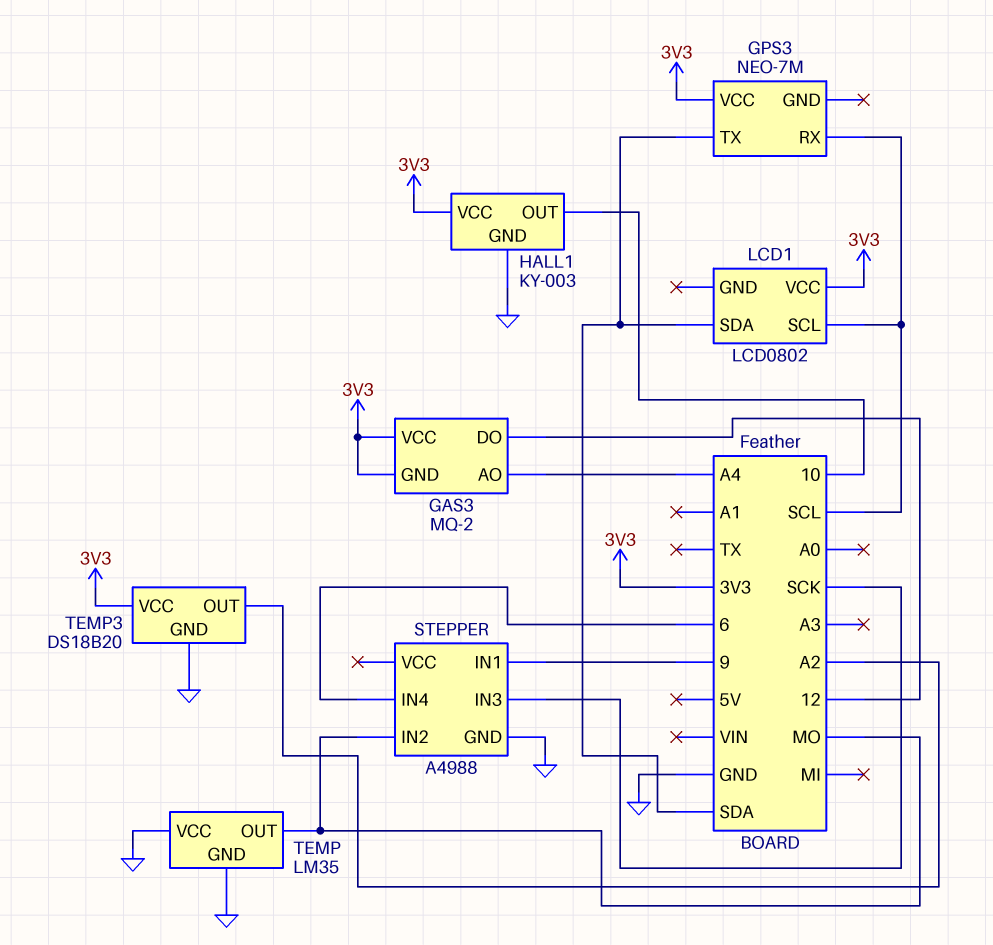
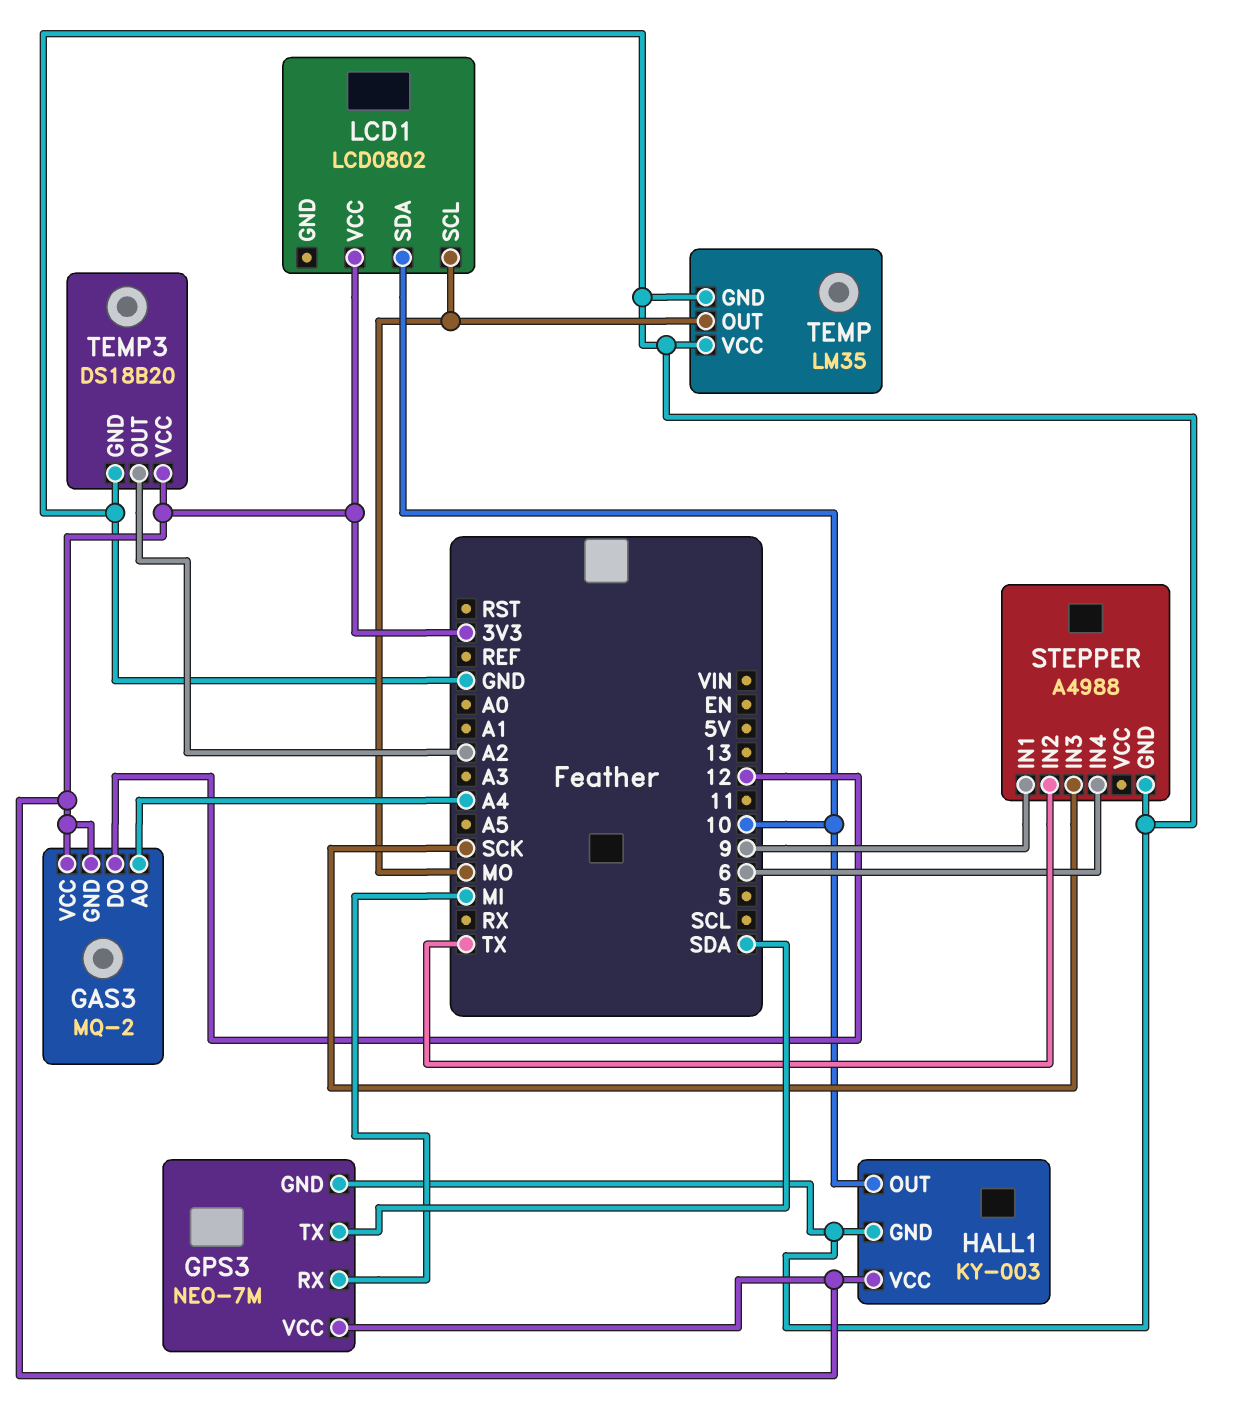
GPS3 pin GND: none -> GND
GPS3 pin RX: SCL -> MI
LCD1 pin SCL: SCL -> MO
LCD1 pin SDA: SDA -> 10
STEPPER pin IN2: MO -> TX

